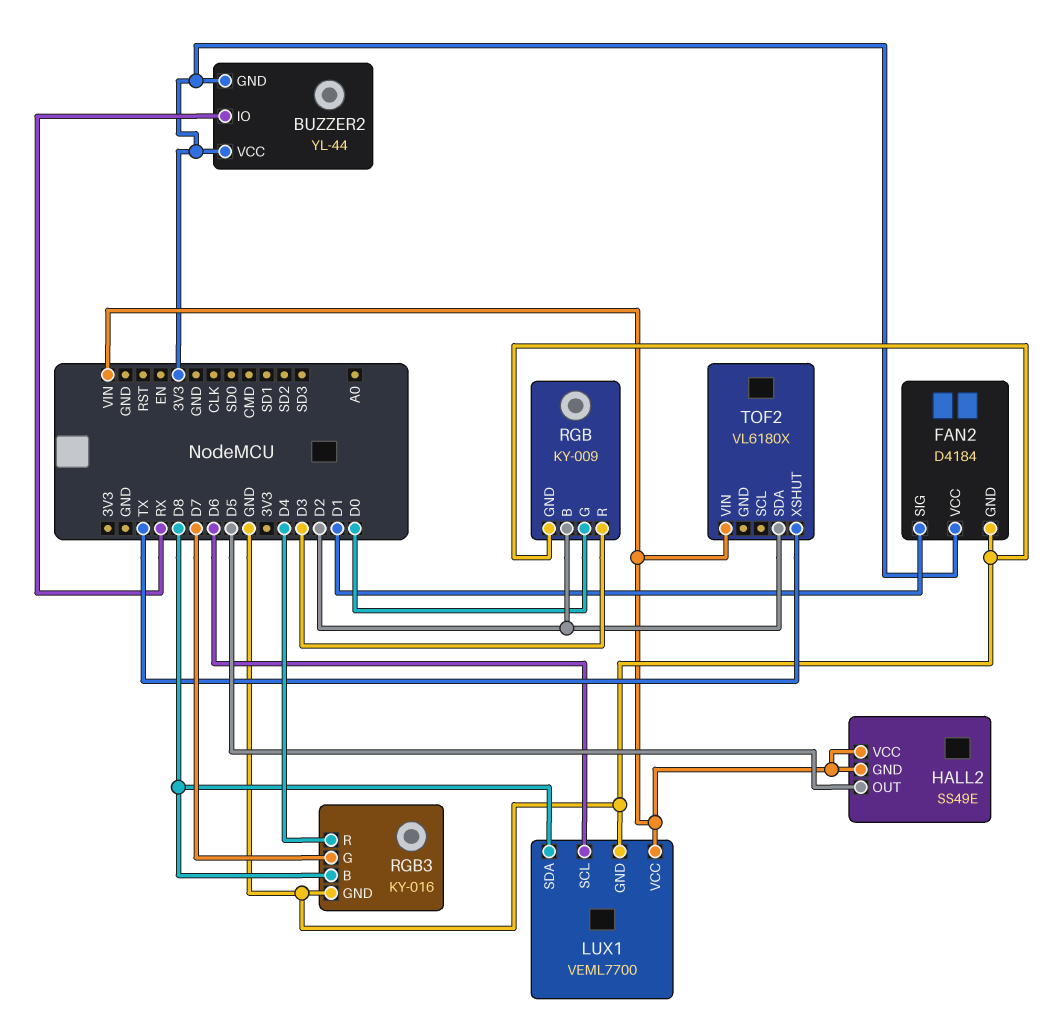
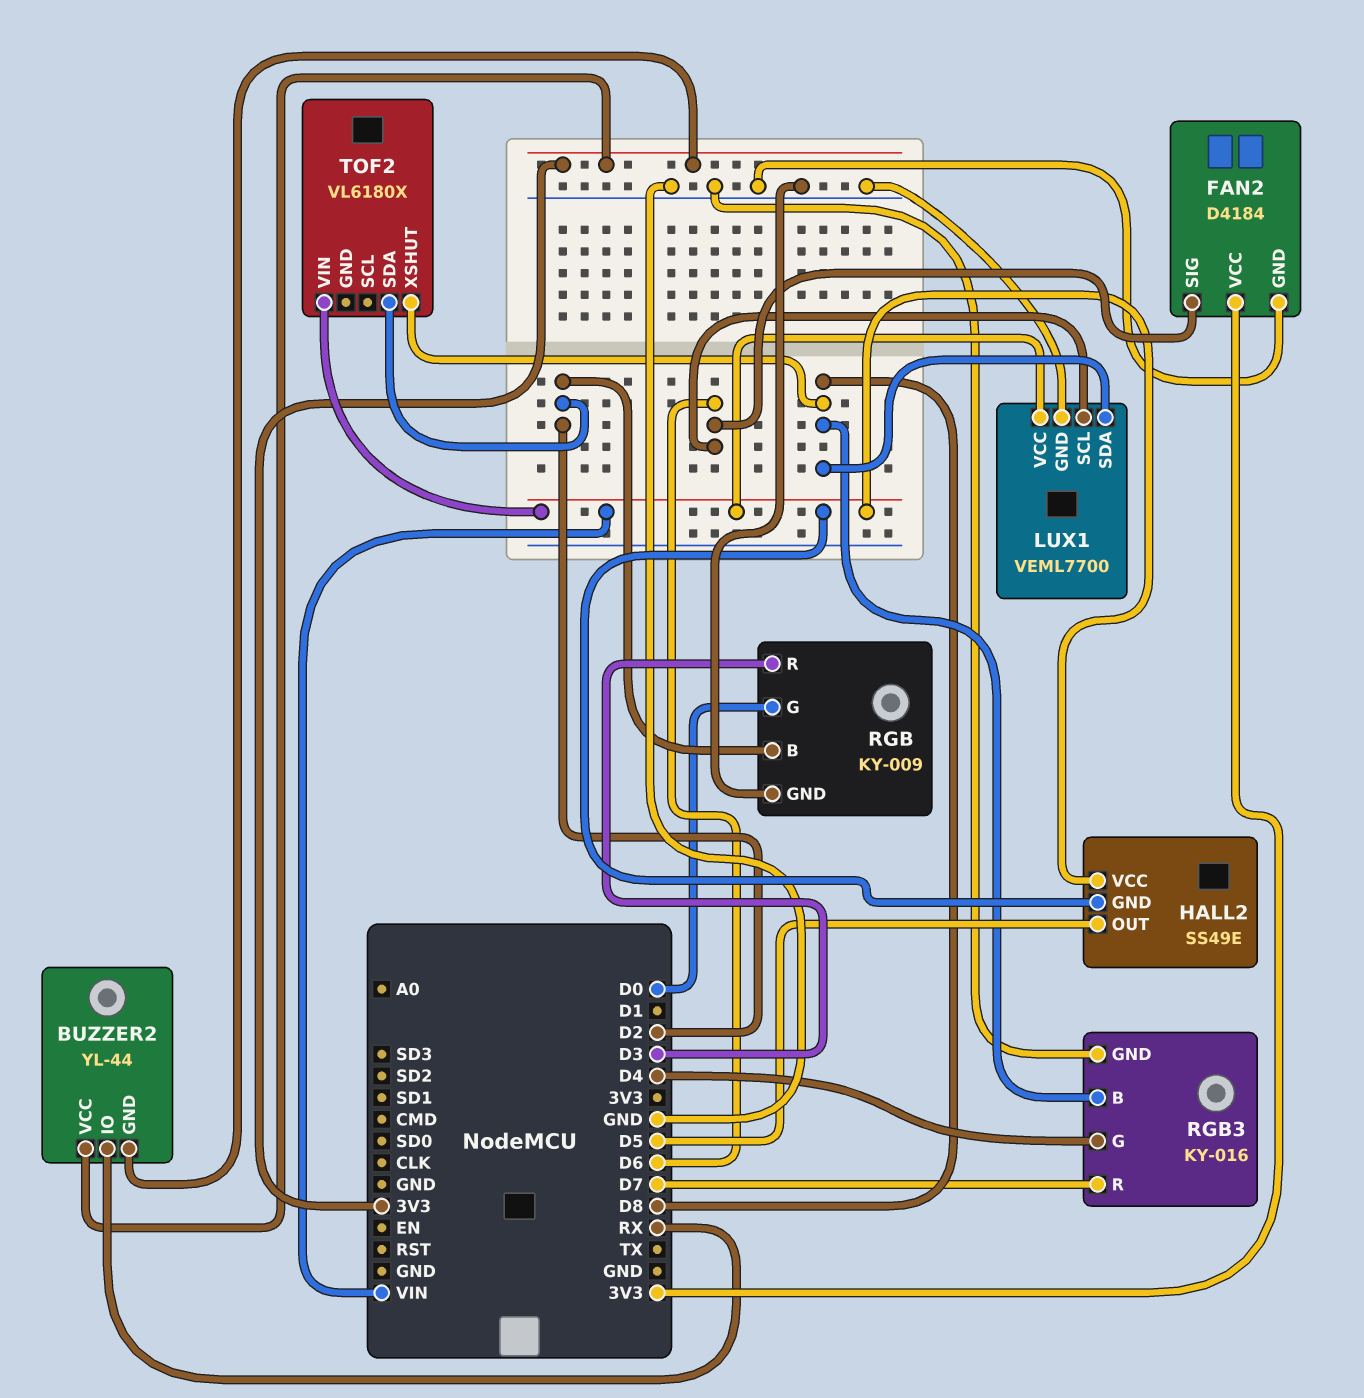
FAN2 pin SIG: D1 -> D6
RGB3 pin G: D7 -> D4
RGB3 pin R: D4 -> D7
TOF2 pin XSHUT: TX -> D8

